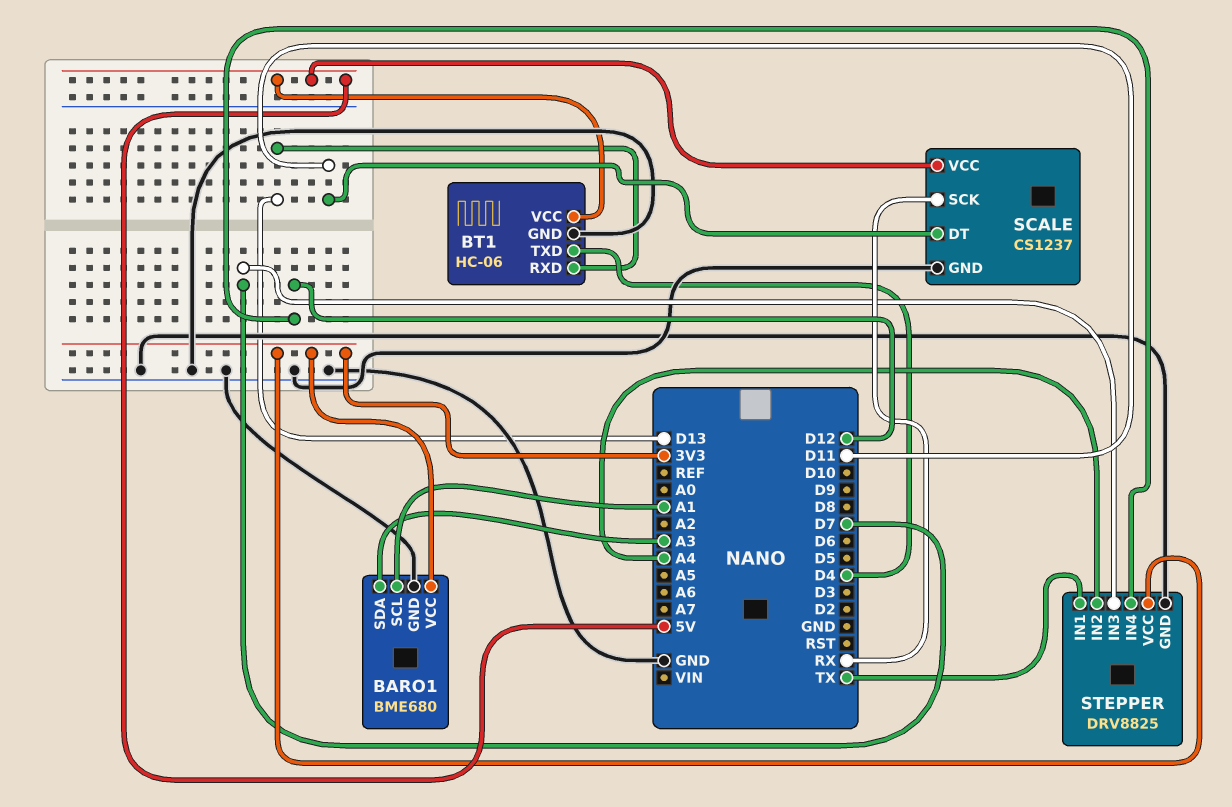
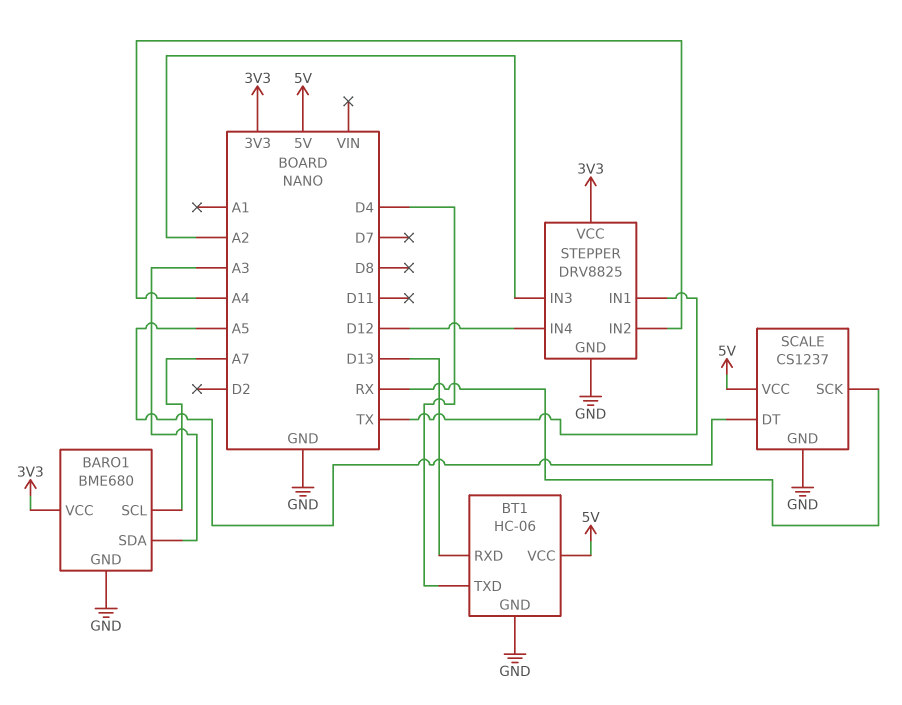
BARO1 pin SCL: A1 -> A7
SCALE pin DT: D11 -> A5
STEPPER pin IN3: D7 -> A2

